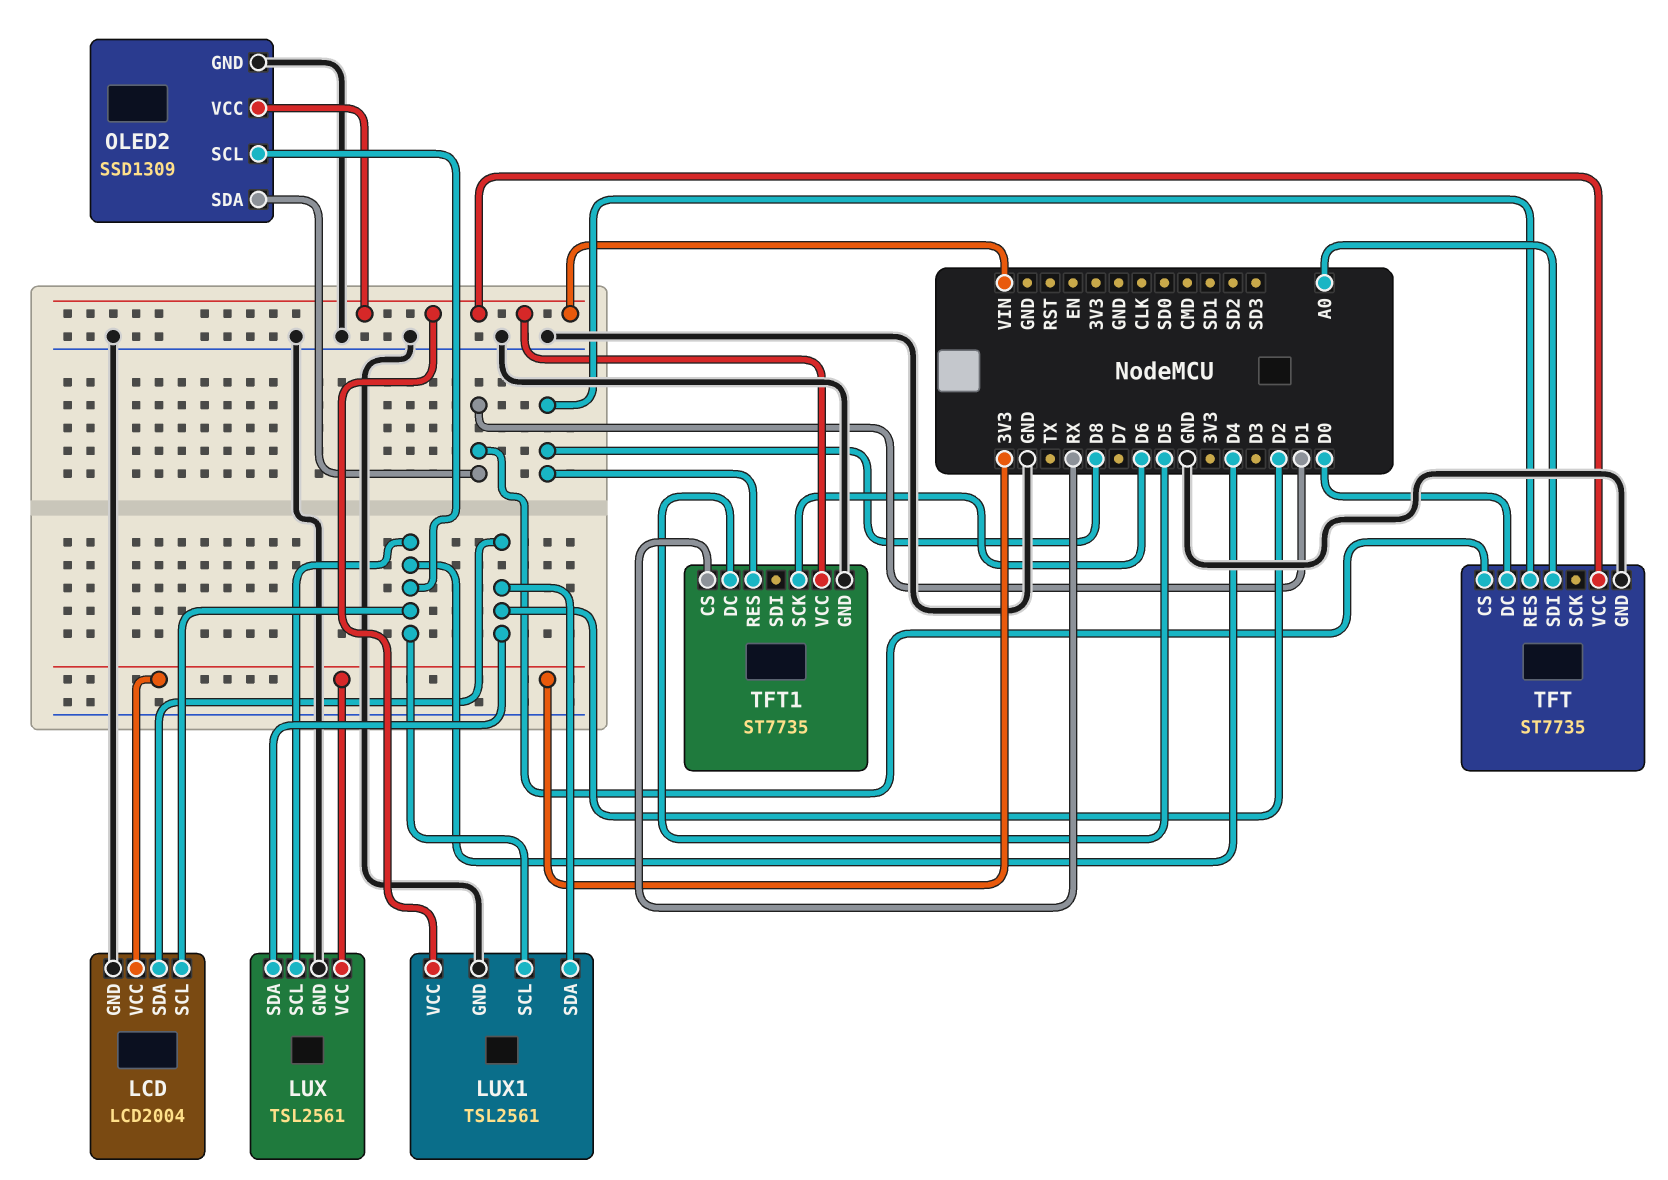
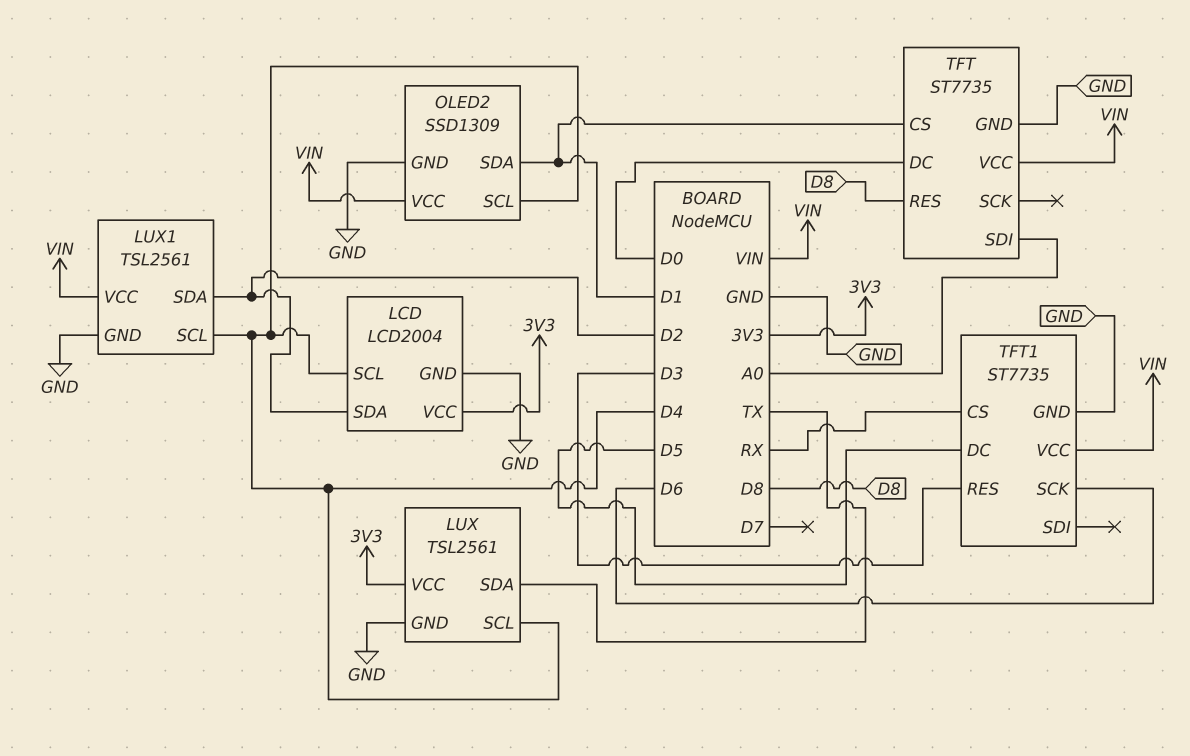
LUX pin SDA: D2 -> TX
TFT1 pin RES: D8 -> D3

